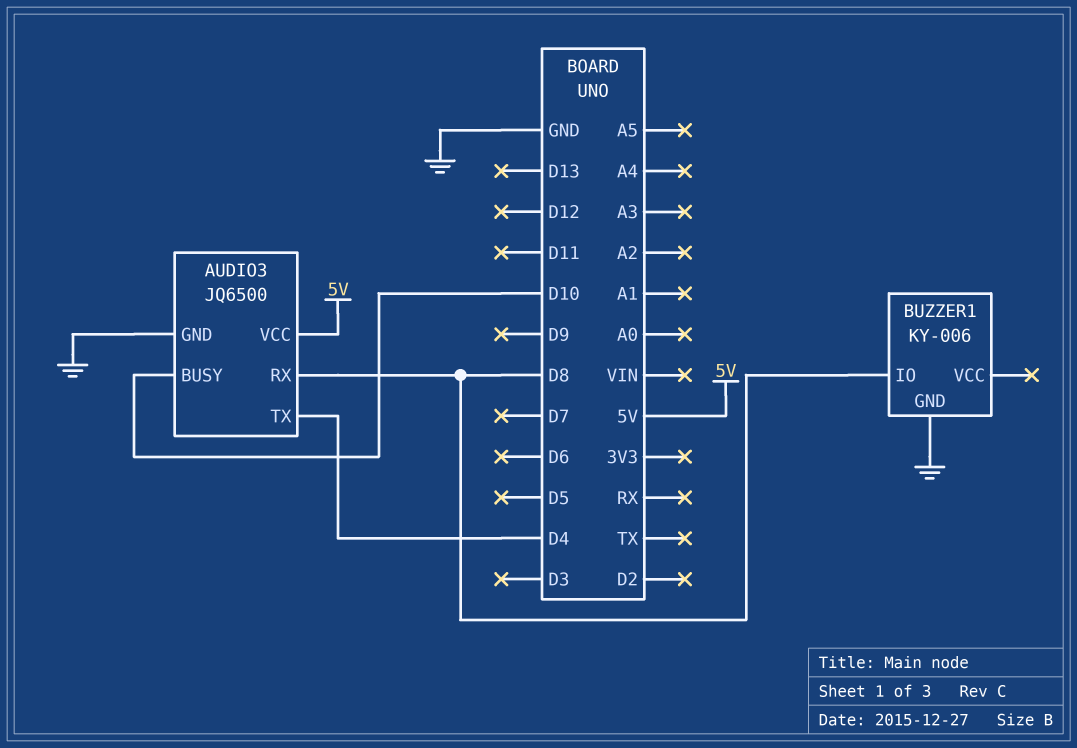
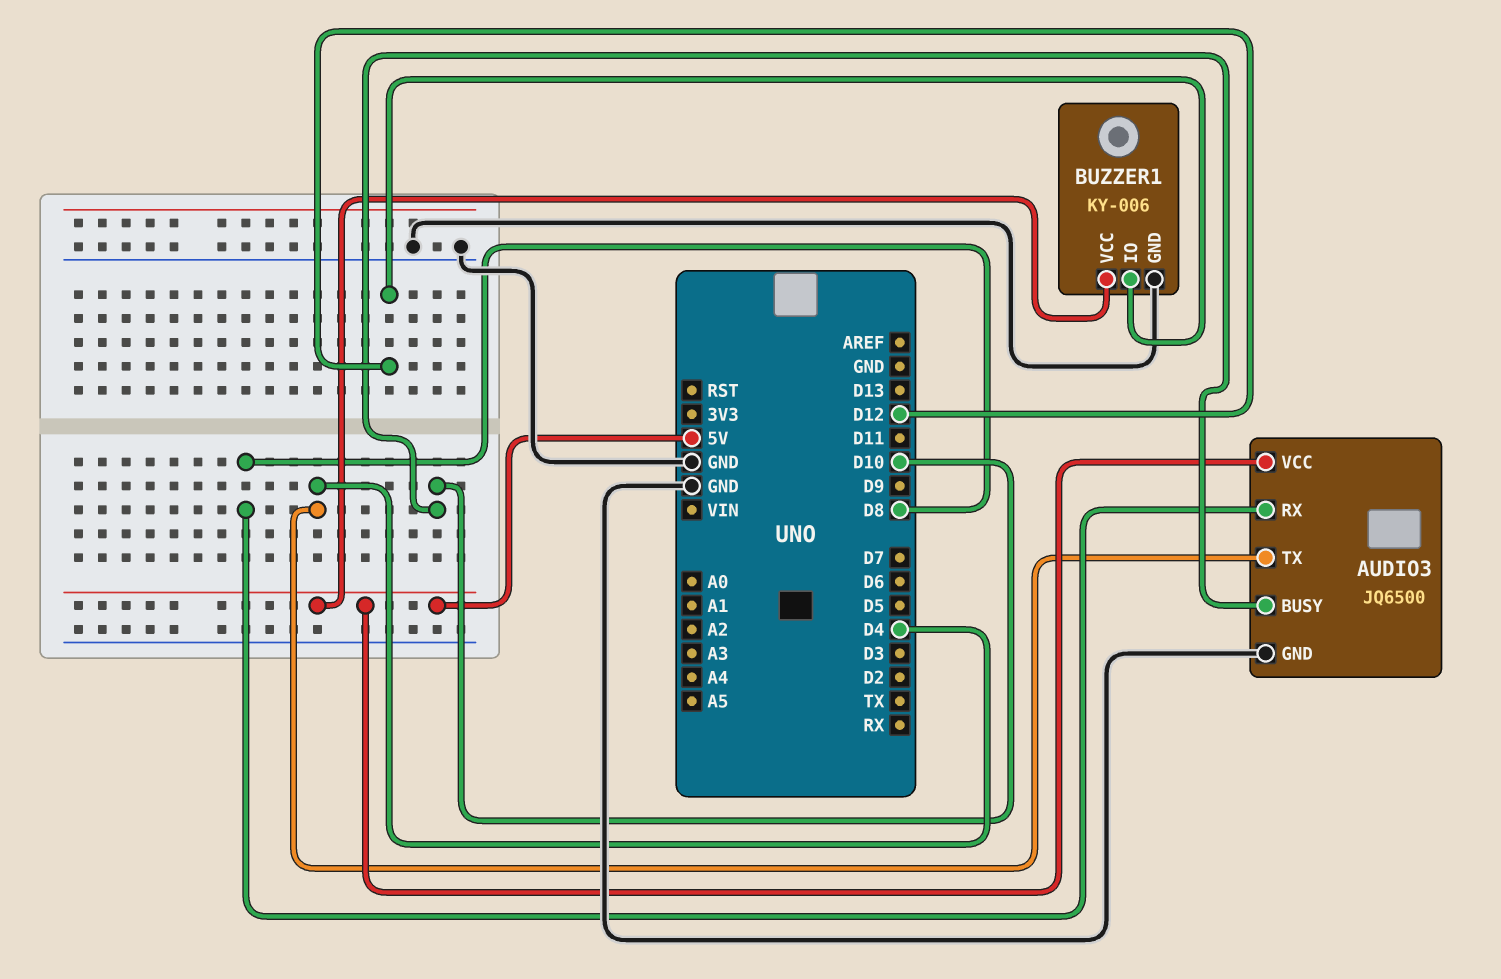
BUZZER1 pin IO: D8 -> D12
BUZZER1 pin VCC: none -> 5V

